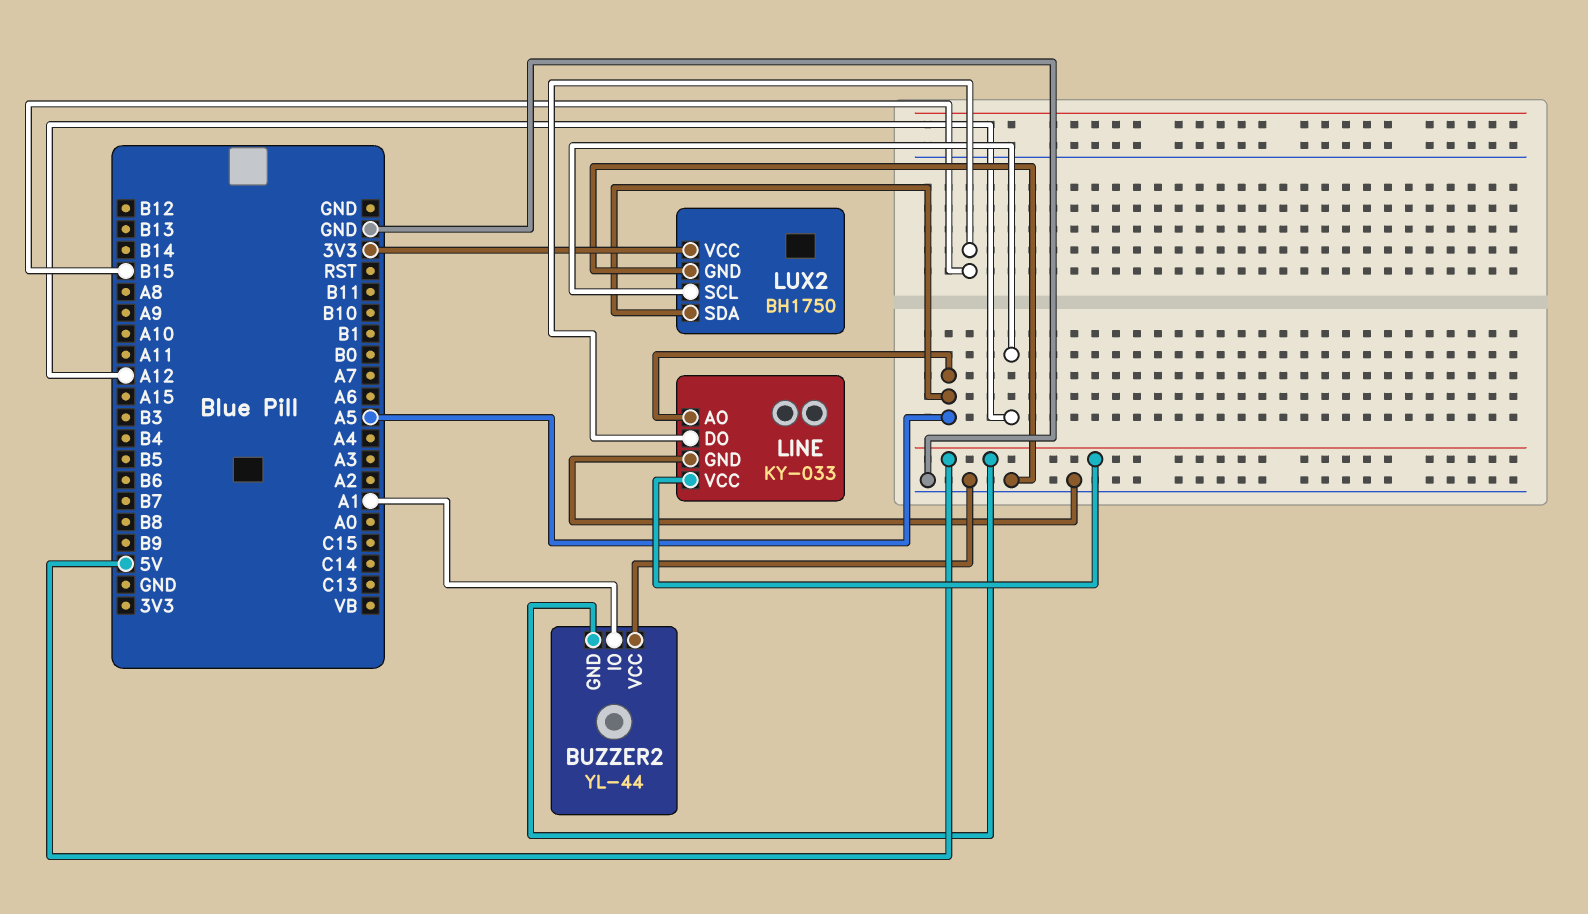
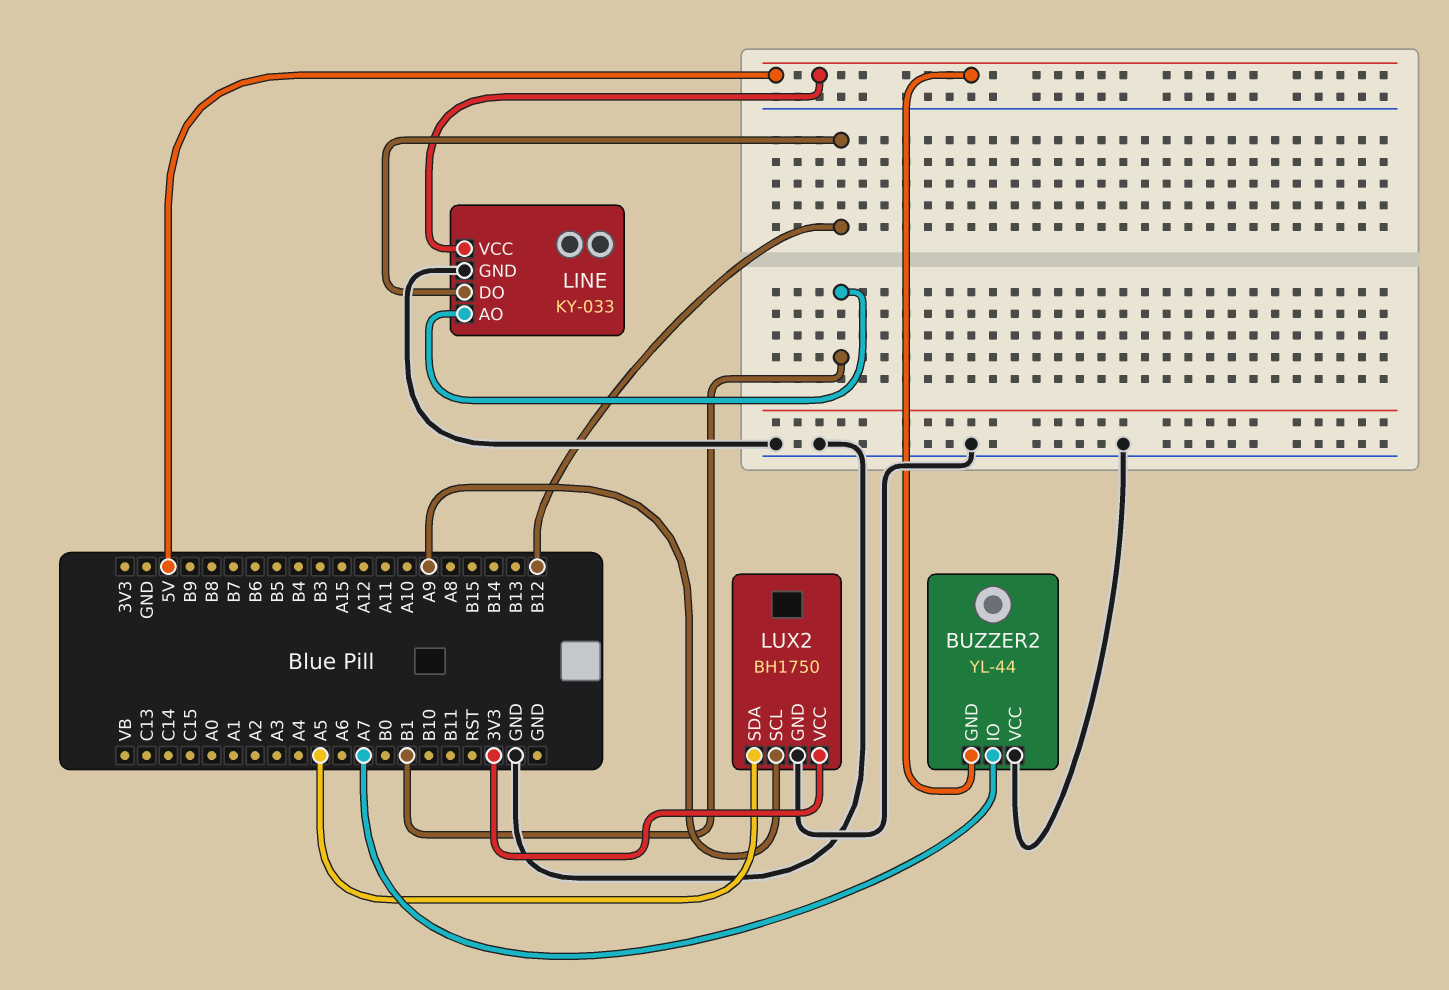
BUZZER2 pin IO: A1 -> A7
LINE pin AO: A5 -> B1
LINE pin DO: B15 -> B12
LUX2 pin SCL: A12 -> A9

